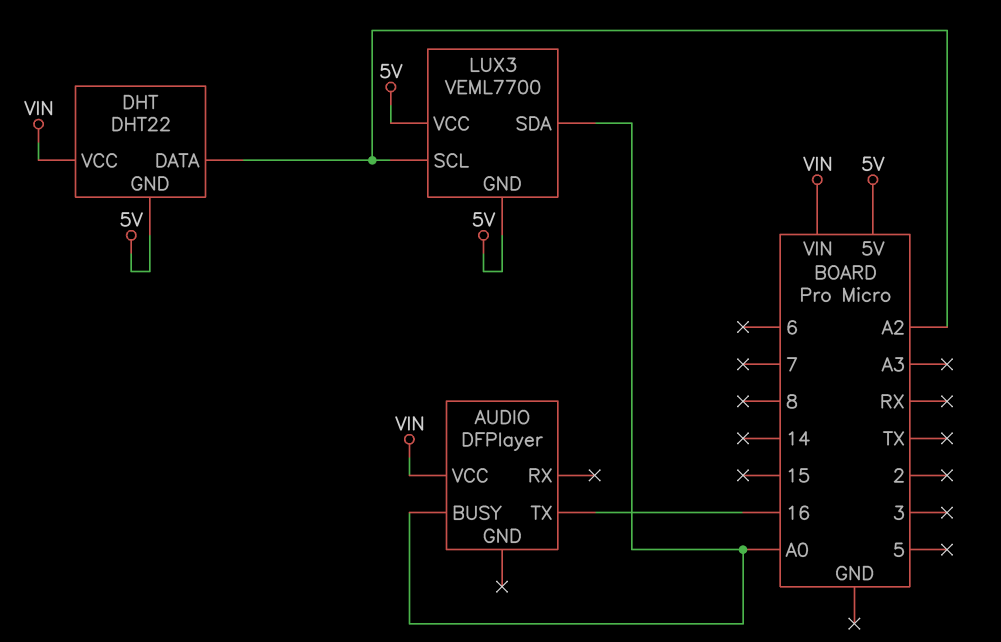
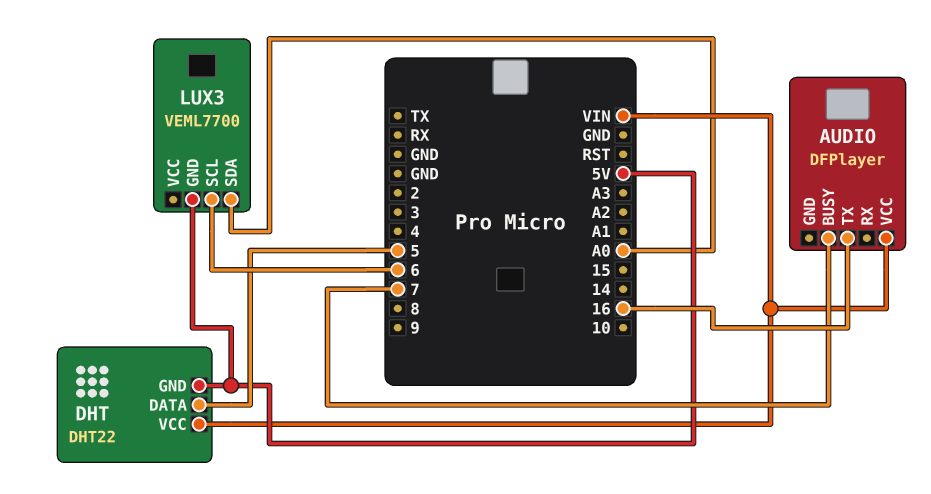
AUDIO pin BUSY: A0 -> 7
DHT pin DATA: A2 -> 5
LUX3 pin SCL: A2 -> 6
LUX3 pin VCC: 5V -> none

